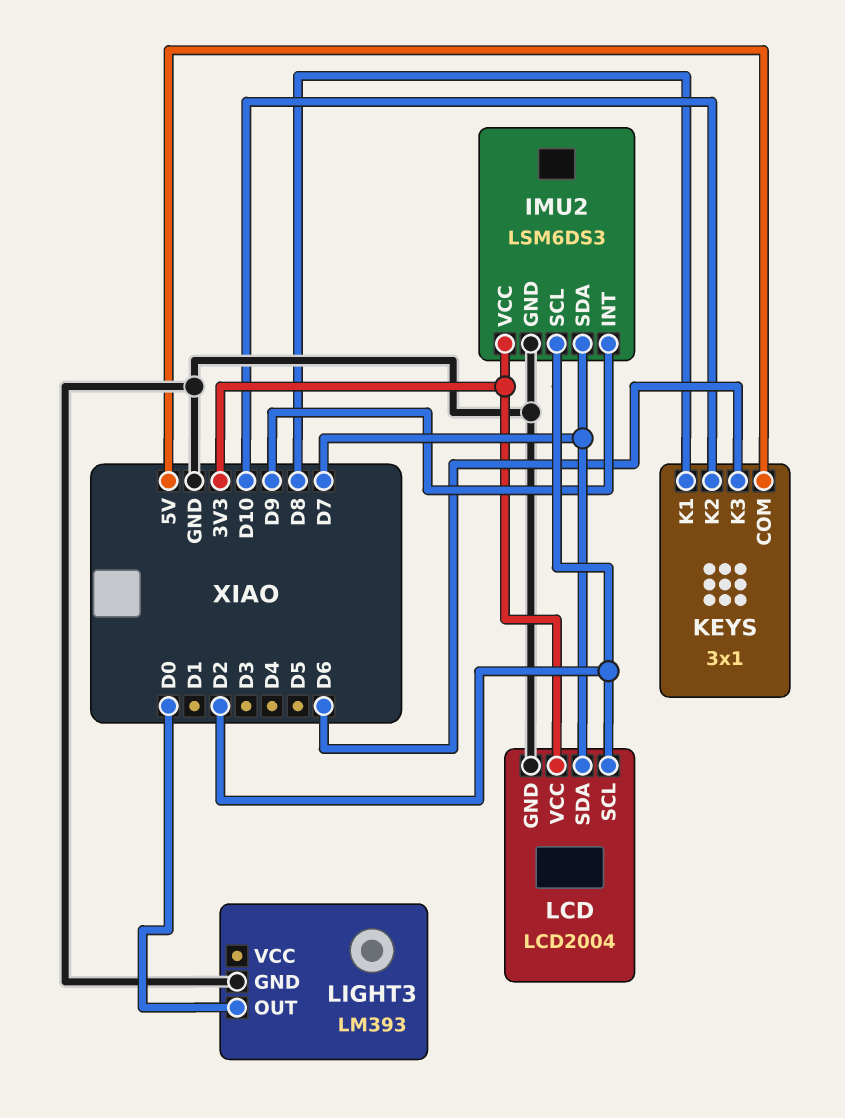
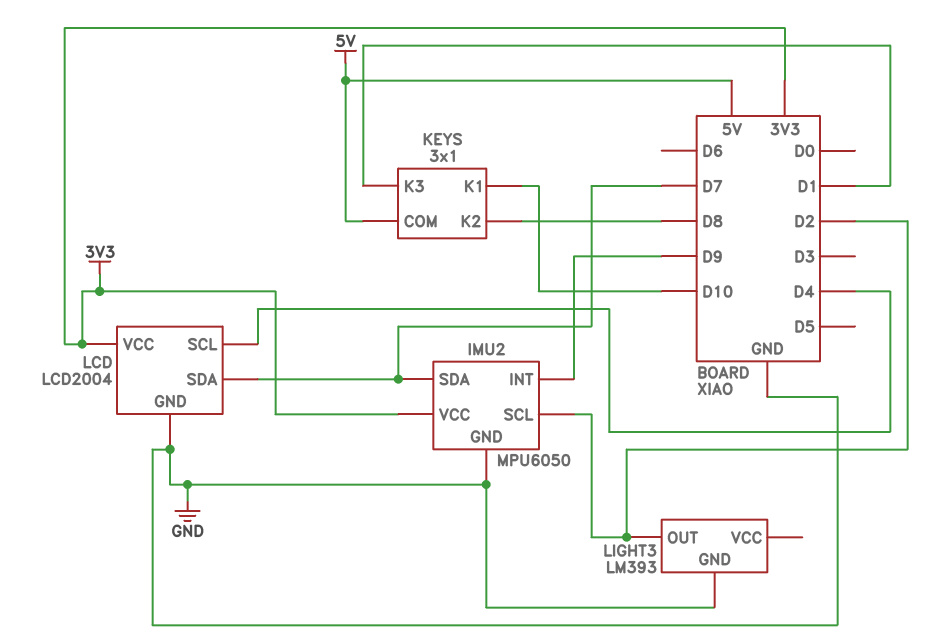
IMU2: LSM6DS3 -> MPU6050
KEYS pin K1: D8 -> D10
KEYS pin K2: D10 -> D8
KEYS pin K3: D6 -> D1
LCD pin SCL: D2 -> D4
LIGHT3 pin OUT: D0 -> D2

